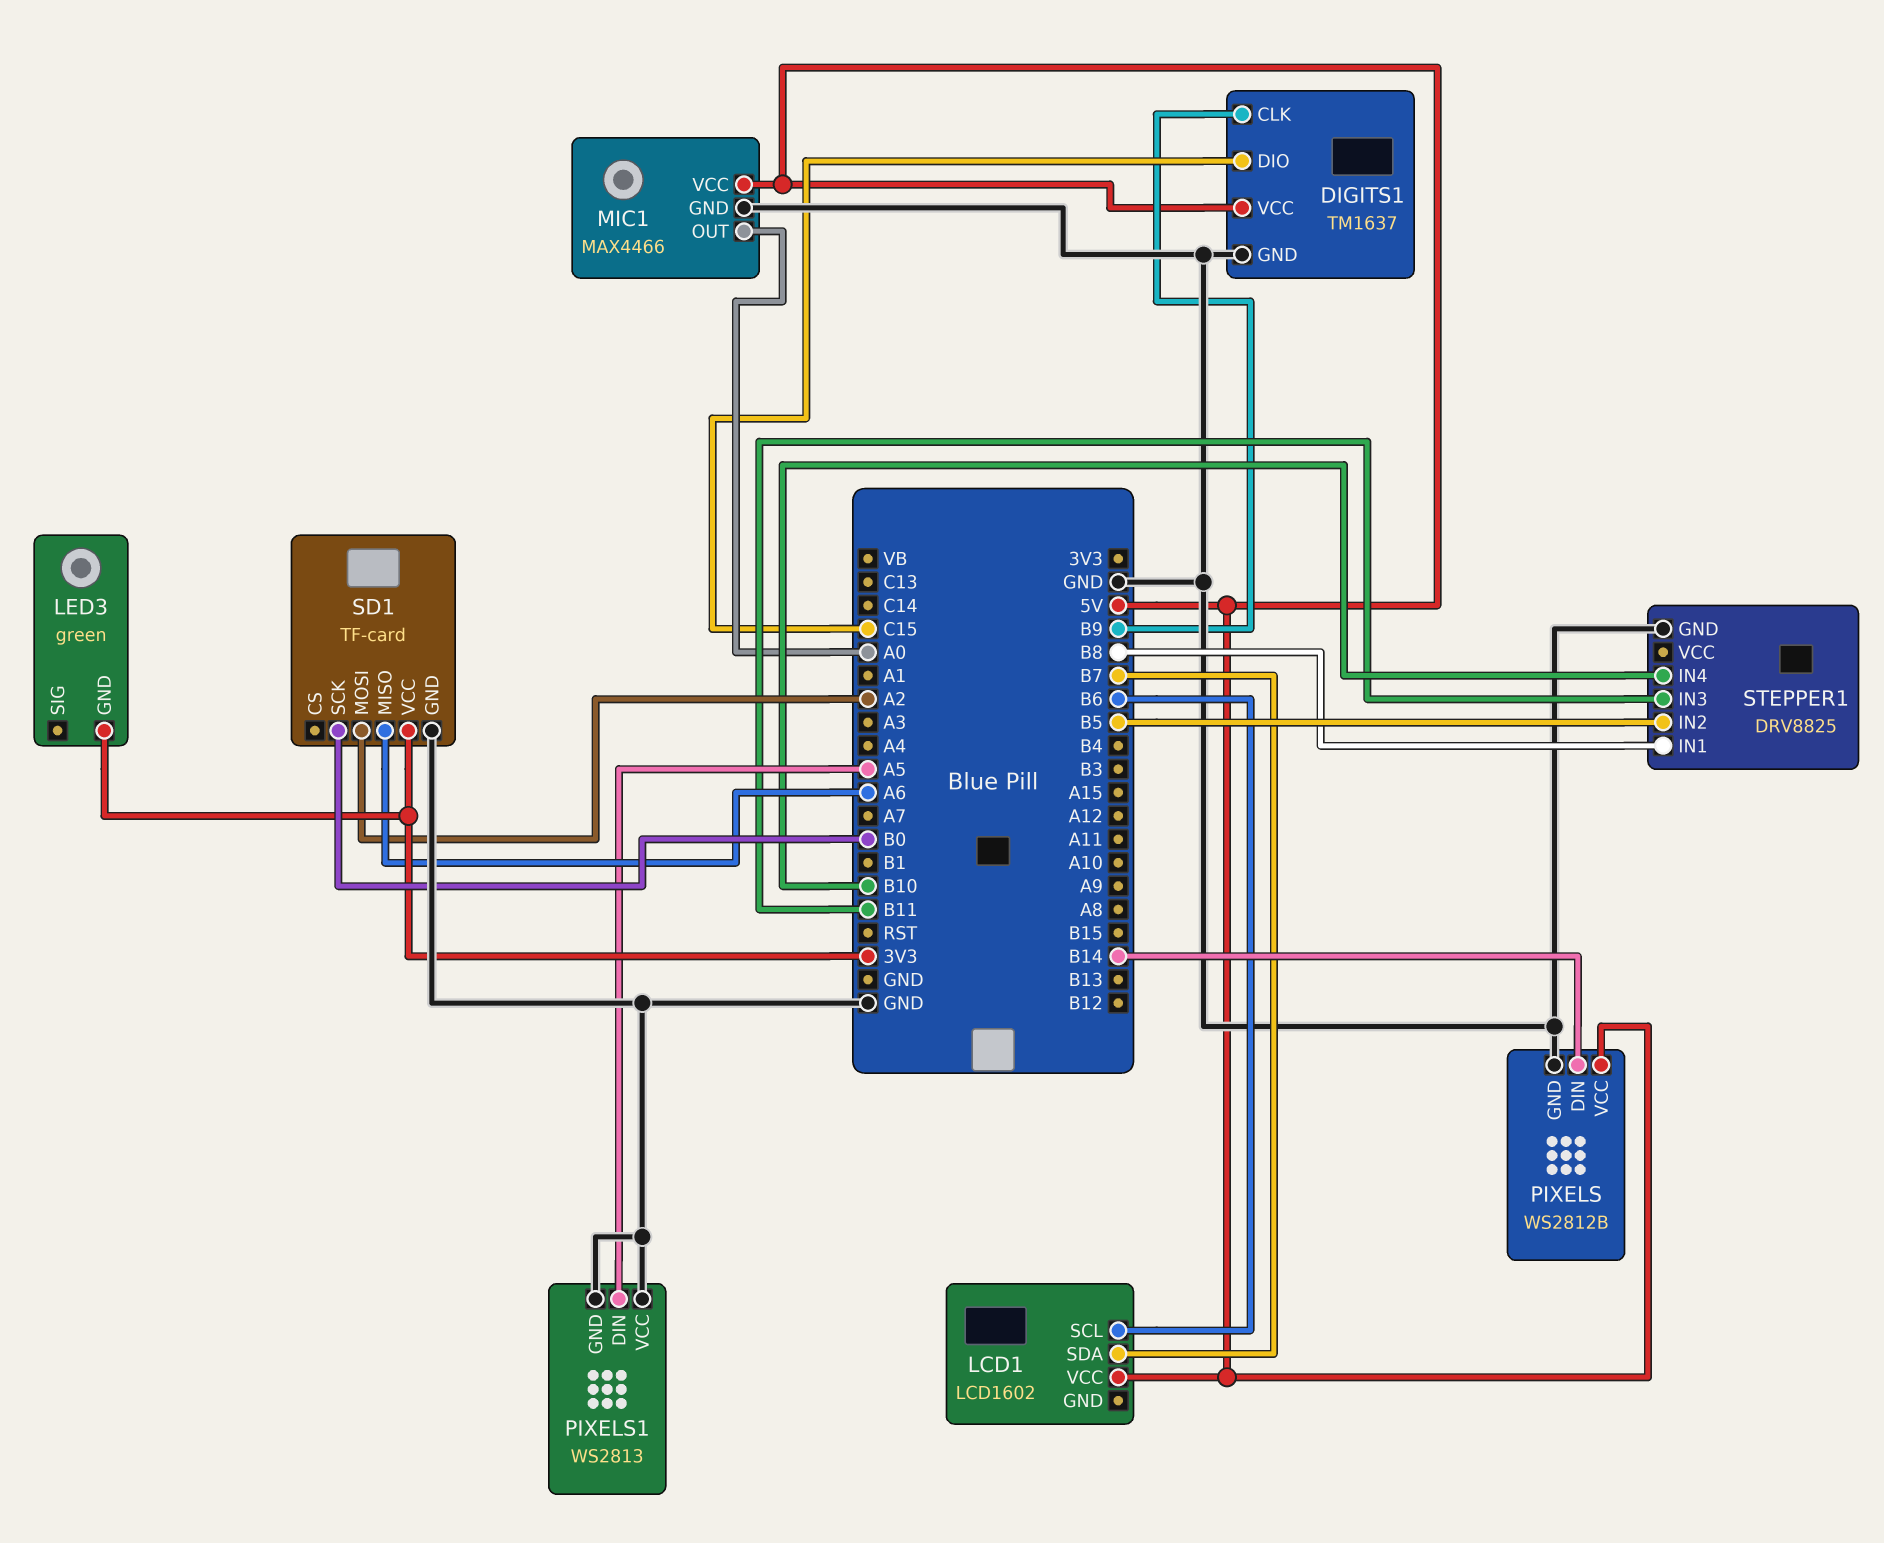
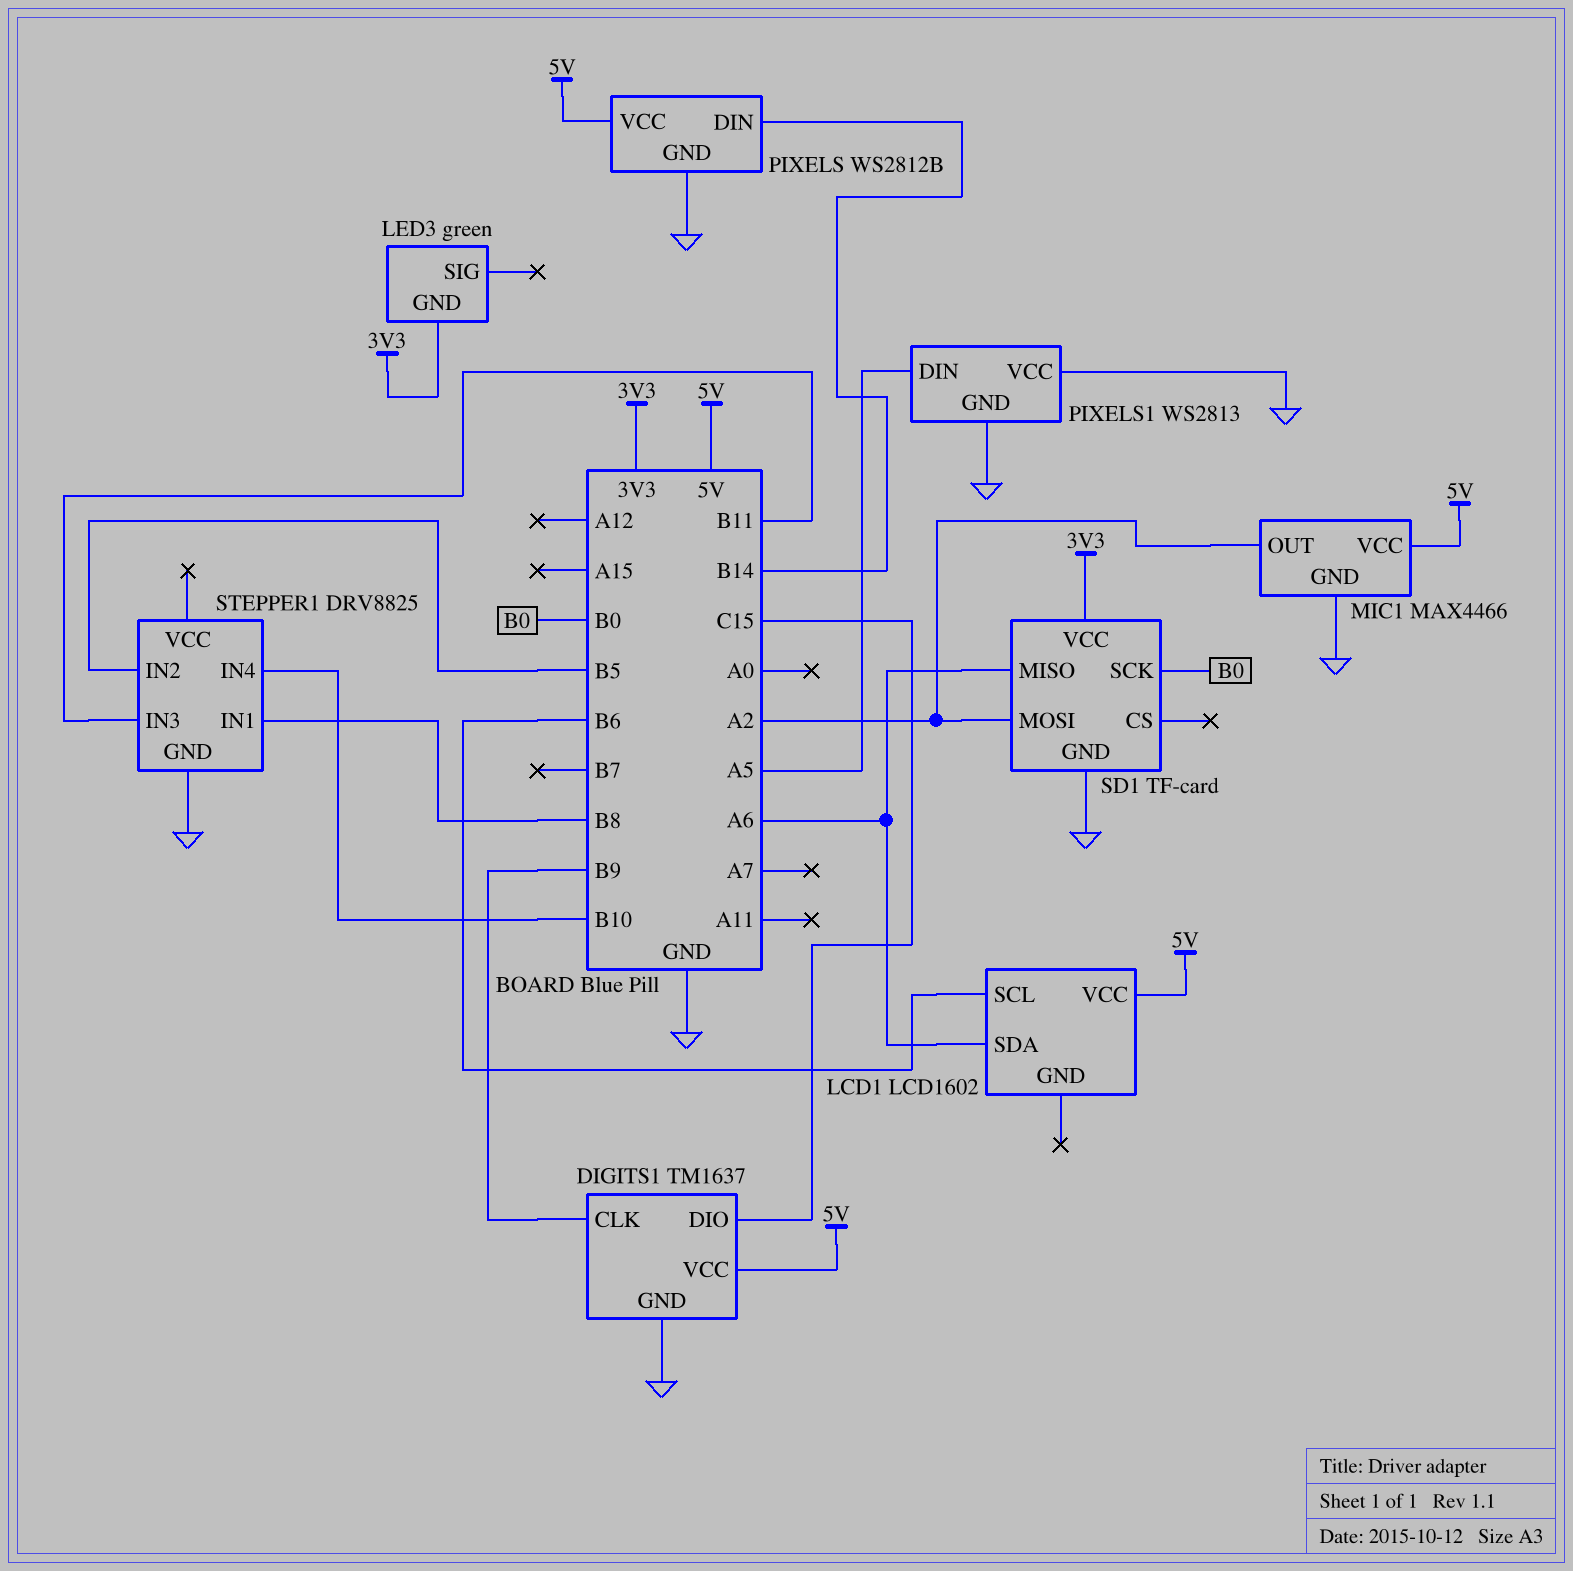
LCD1 pin SDA: B7 -> A6
MIC1 pin OUT: A0 -> A2

